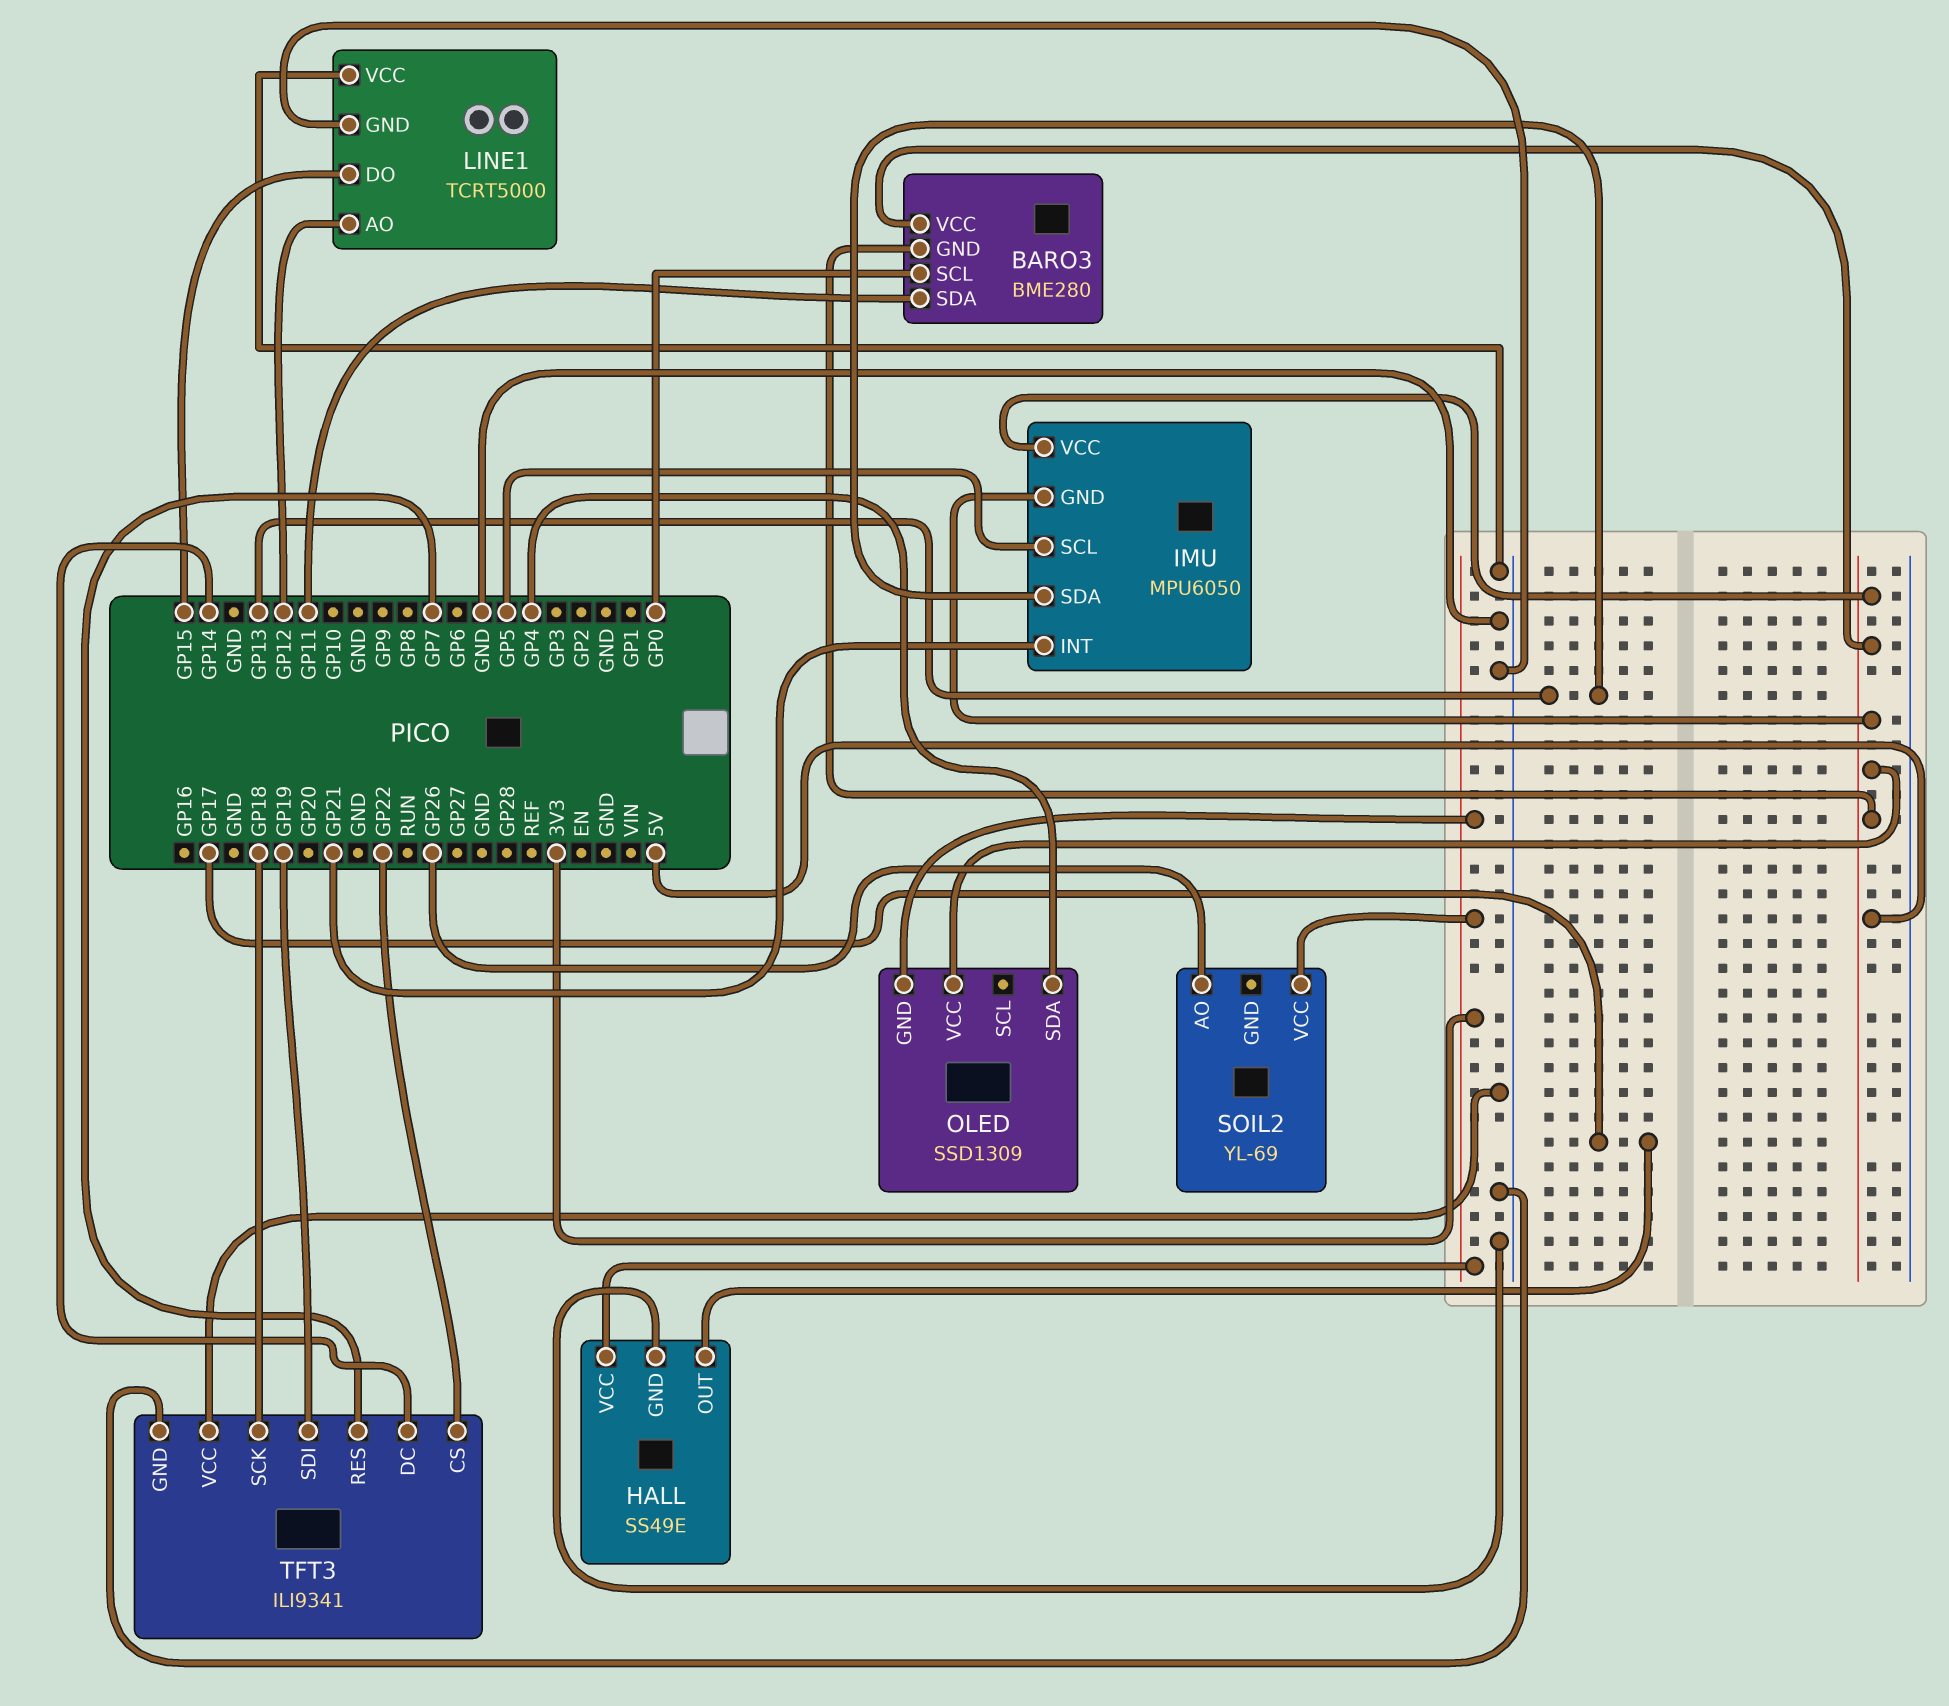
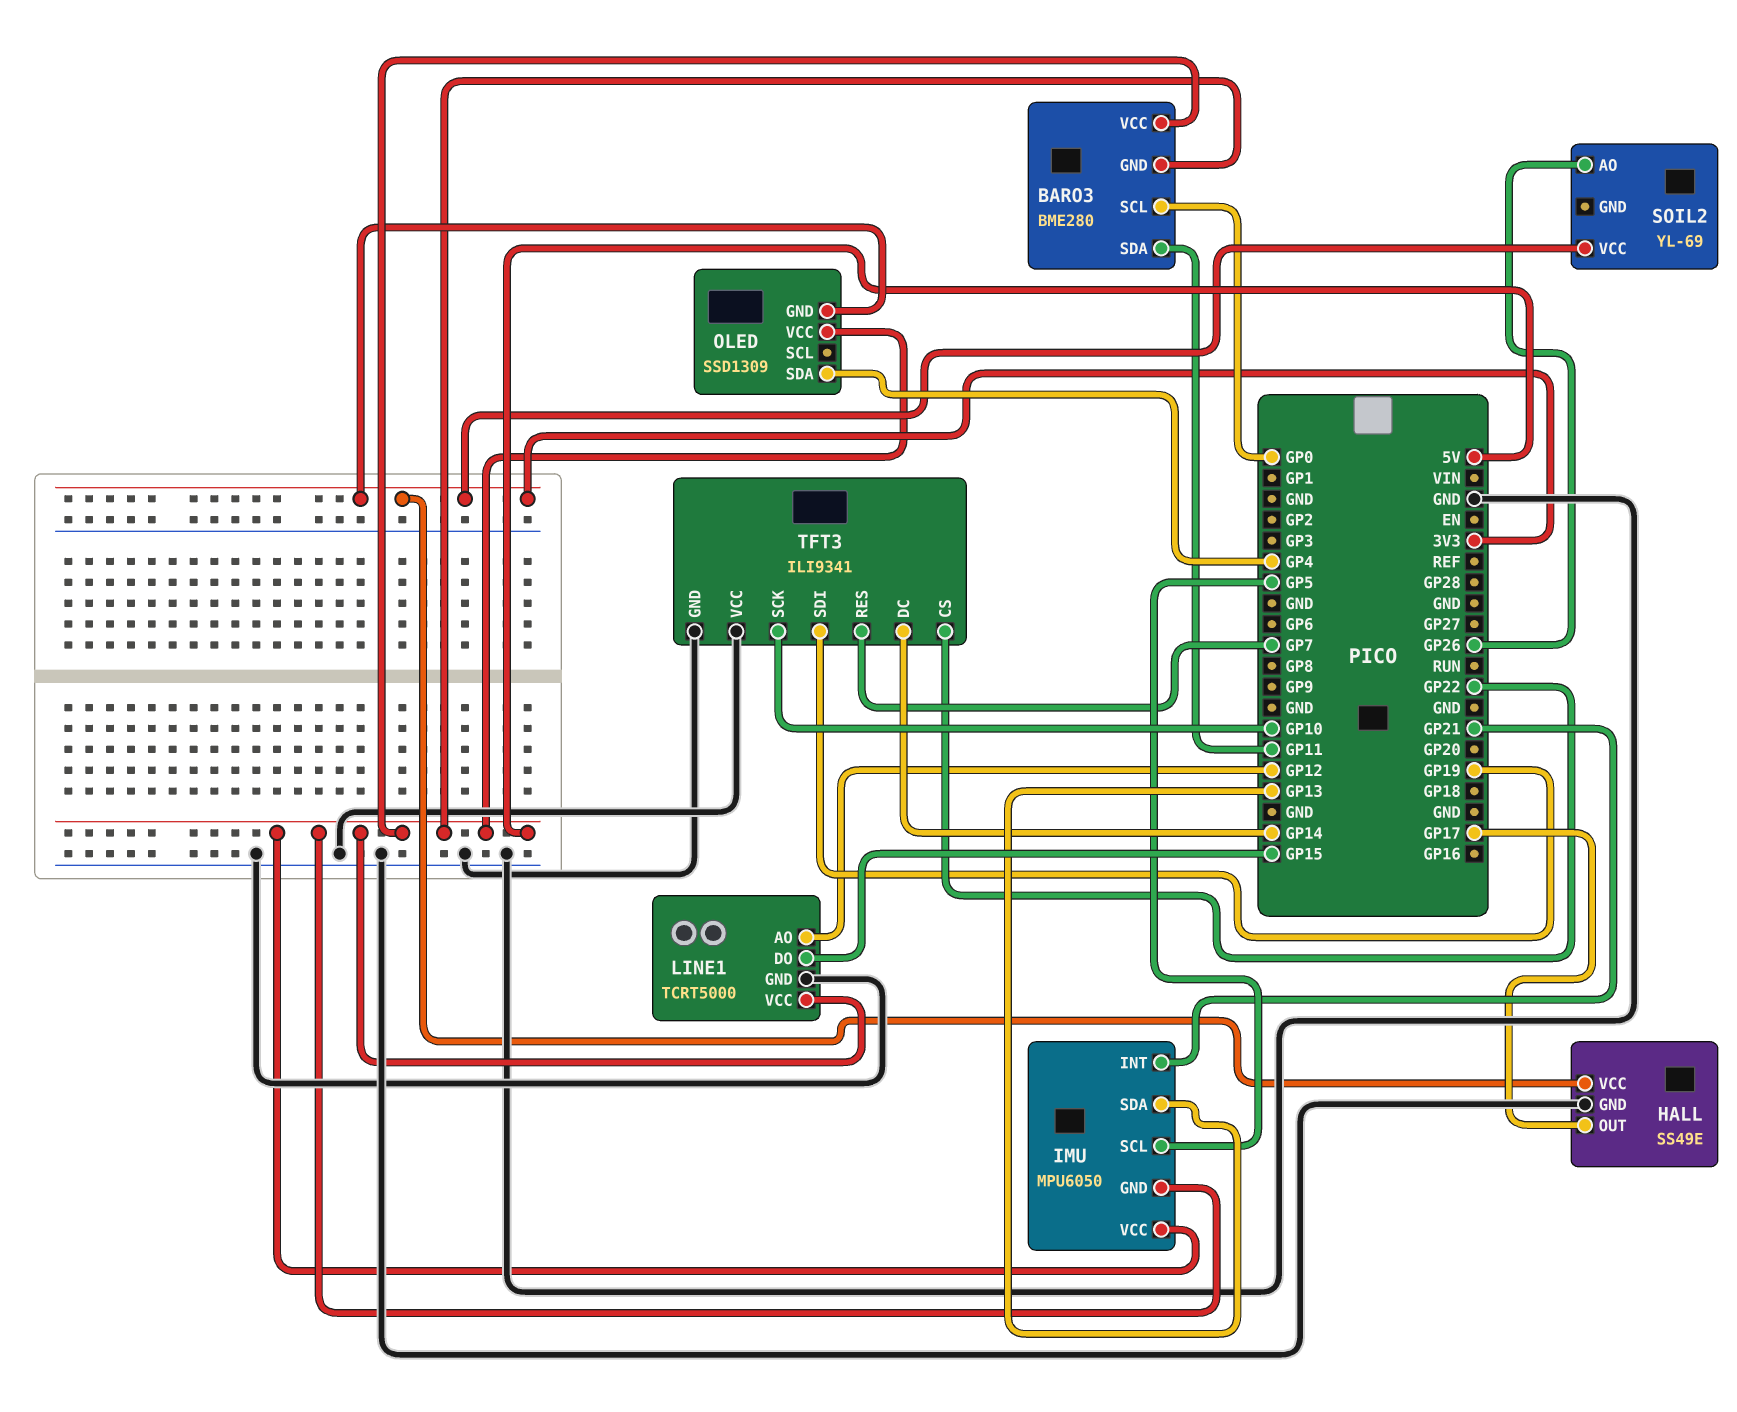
LINE1 pin VCC: GND -> 5V
TFT3 pin SCK: GP18 -> GP10

